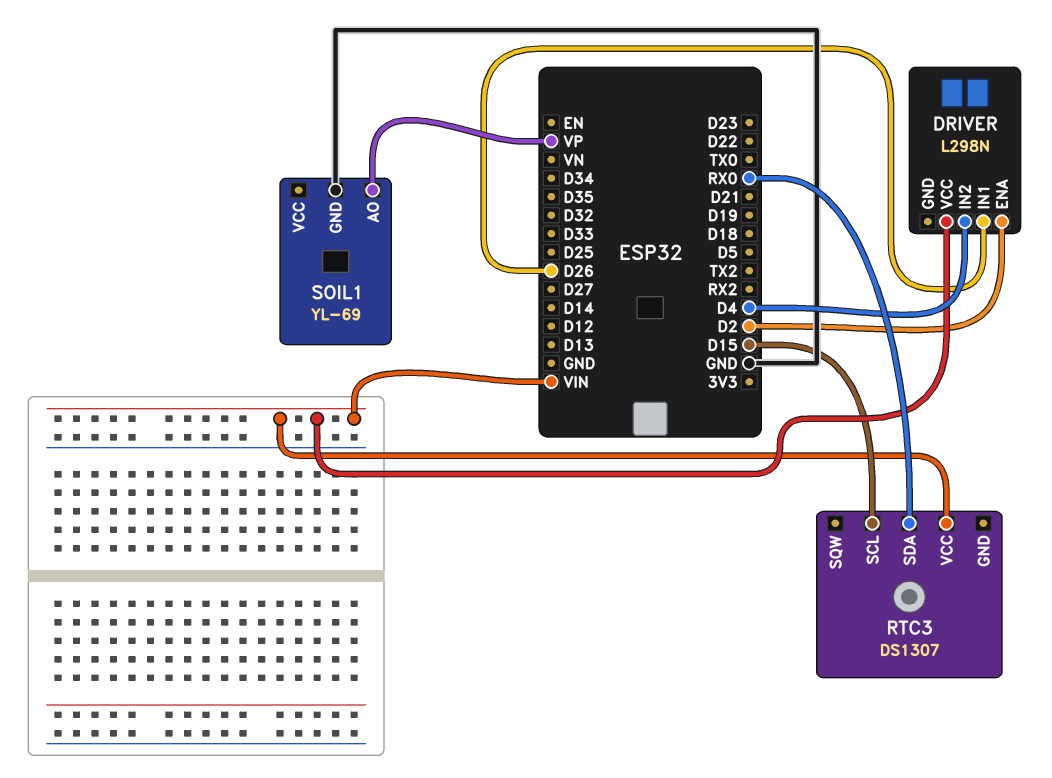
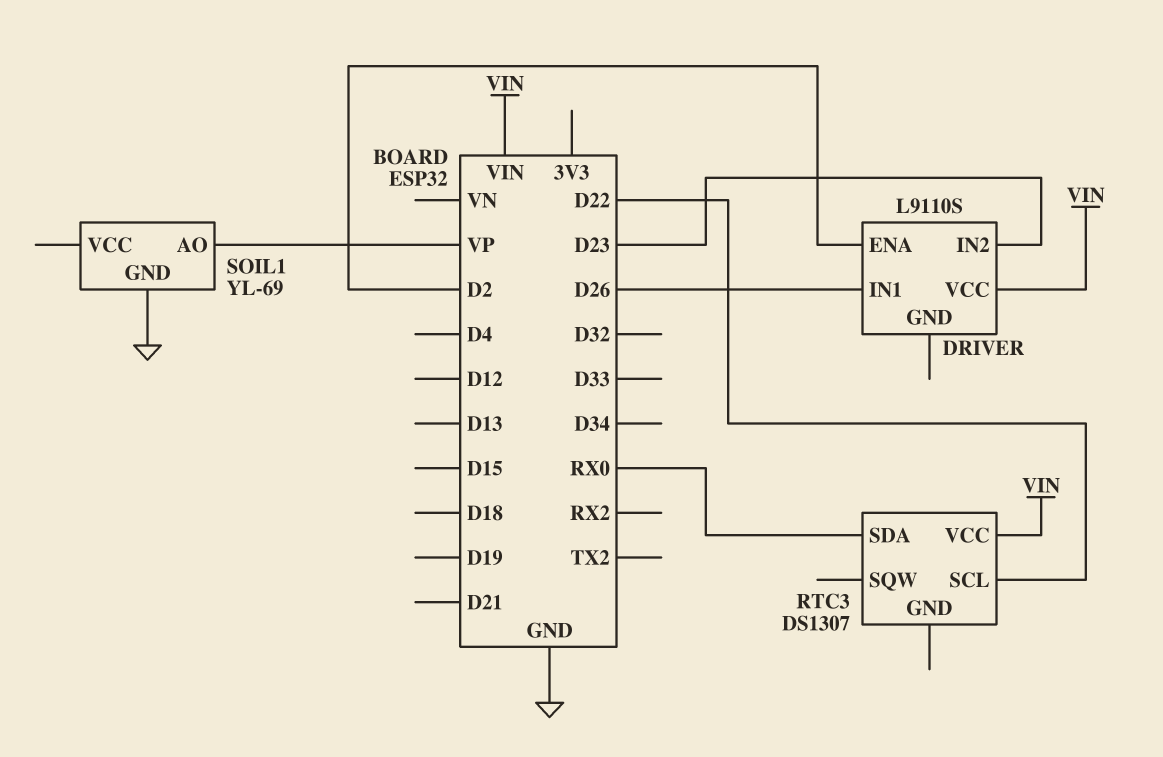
DRIVER: L298N -> L9110S
DRIVER pin IN2: D4 -> D23
RTC3 pin SCL: D15 -> D22

